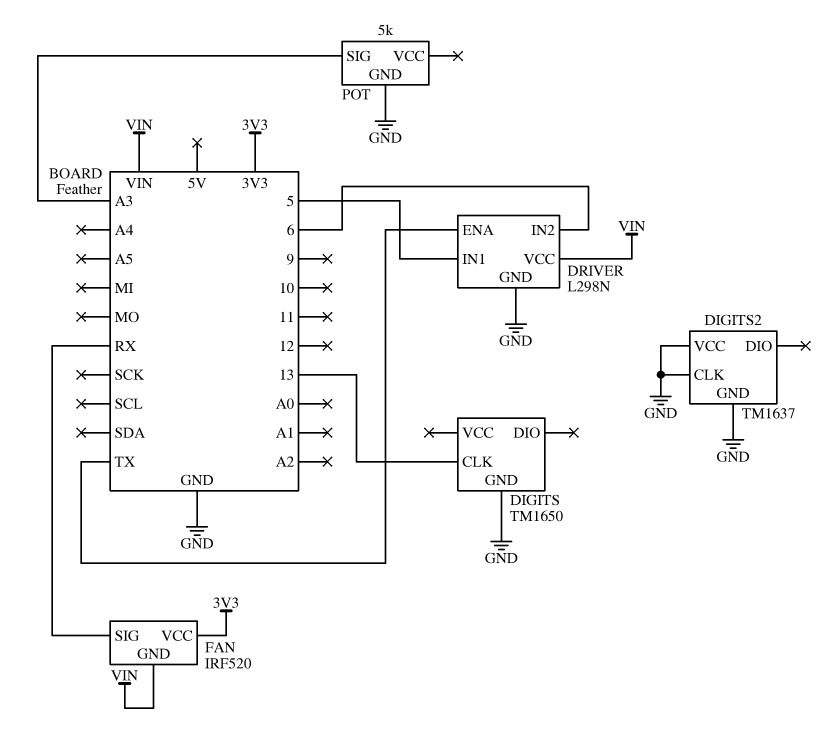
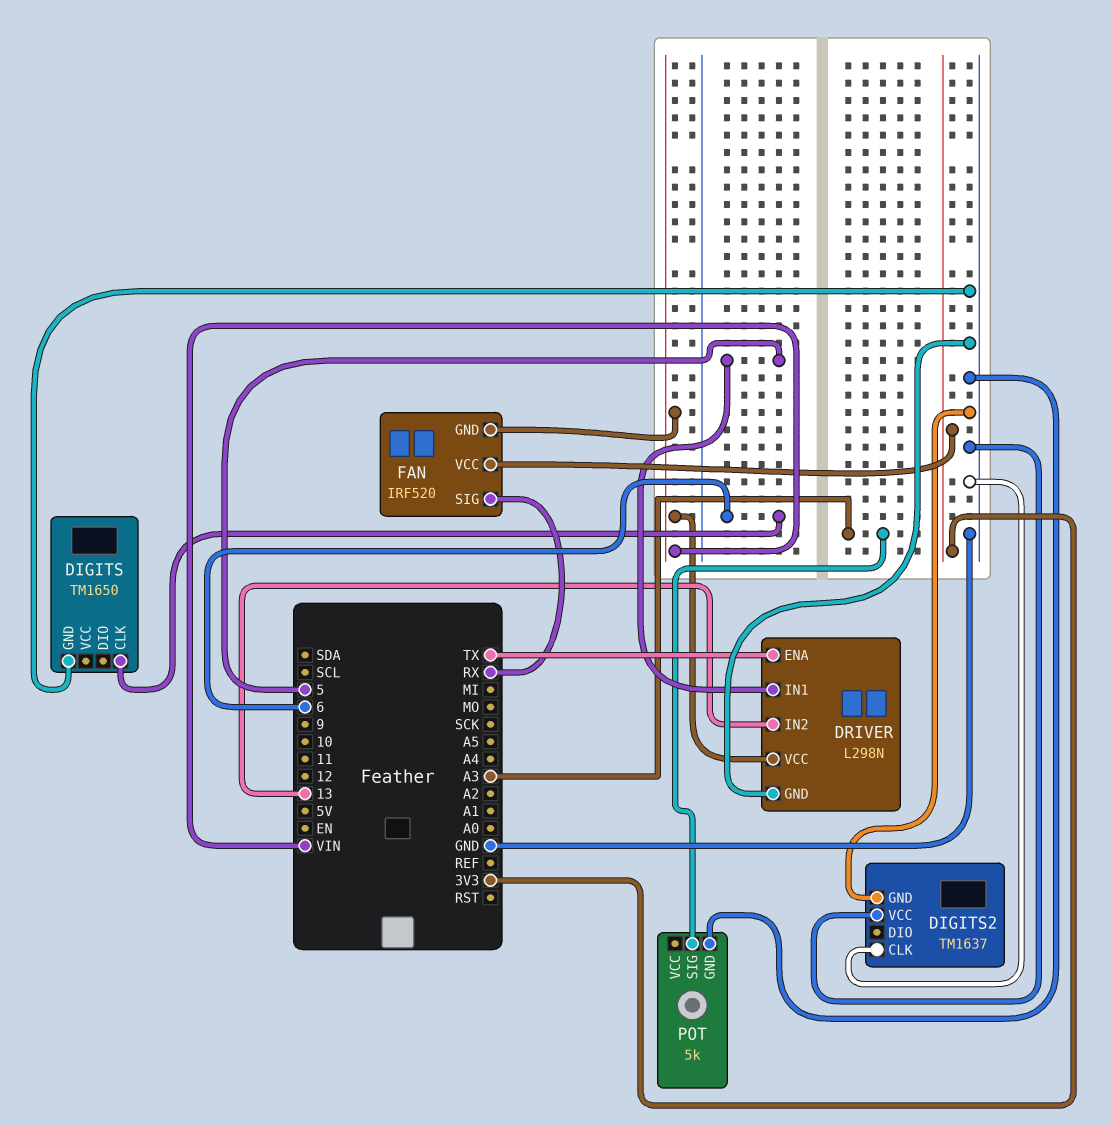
DIGITS pin CLK: 13 -> 6
DRIVER pin IN2: 6 -> 13

